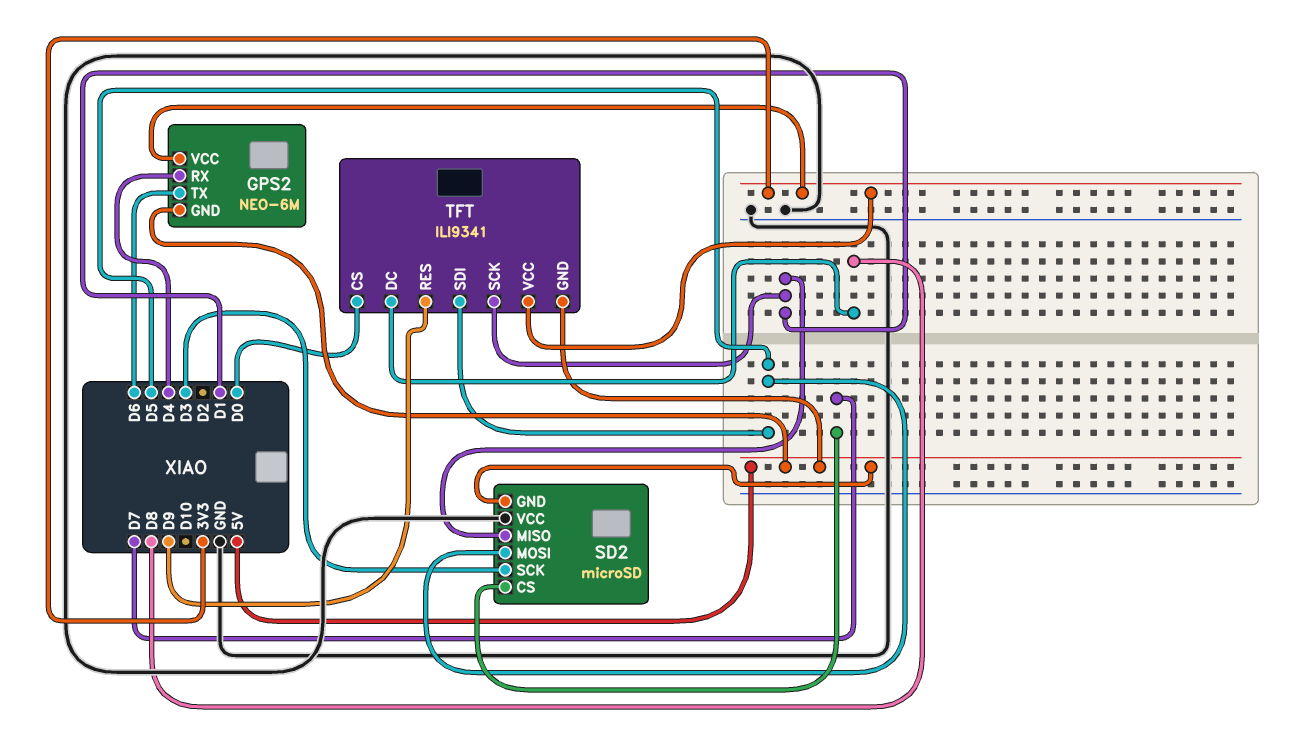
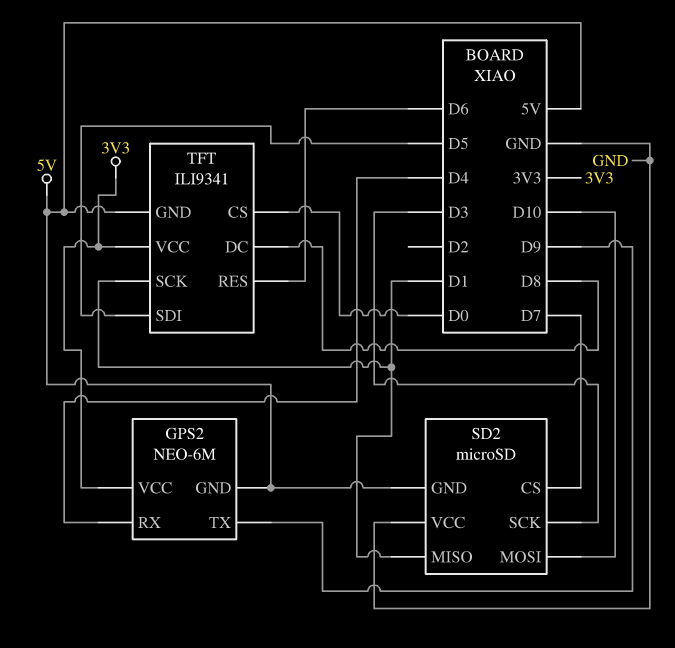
GPS2 pin TX: D6 -> D9
SD2 pin MOSI: D5 -> D10
TFT pin RES: D9 -> D6

